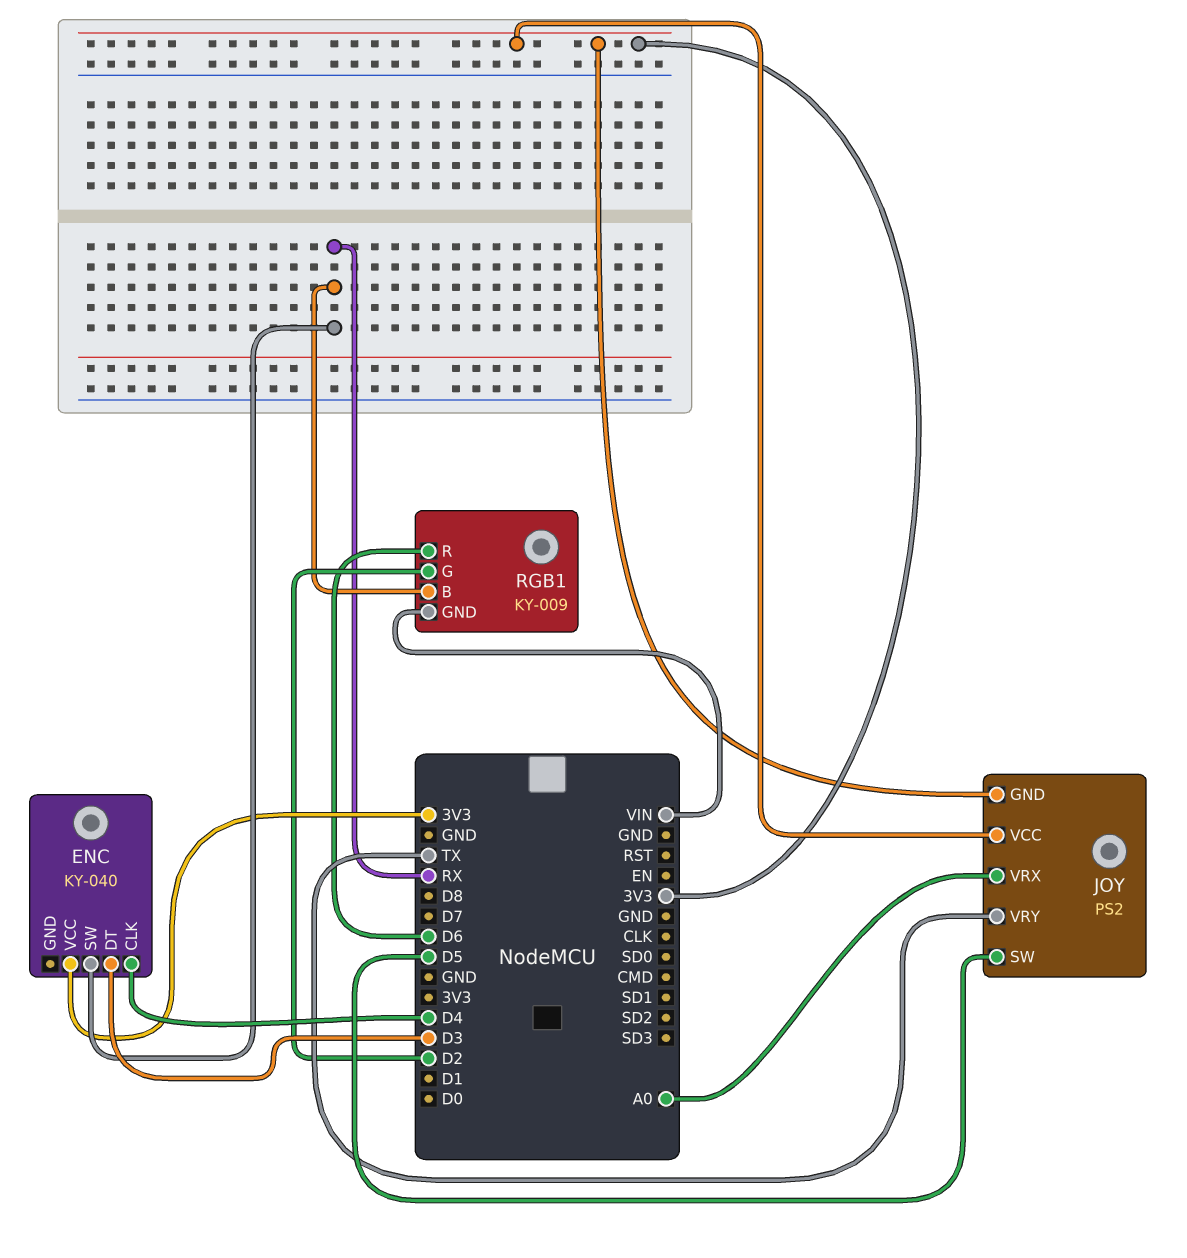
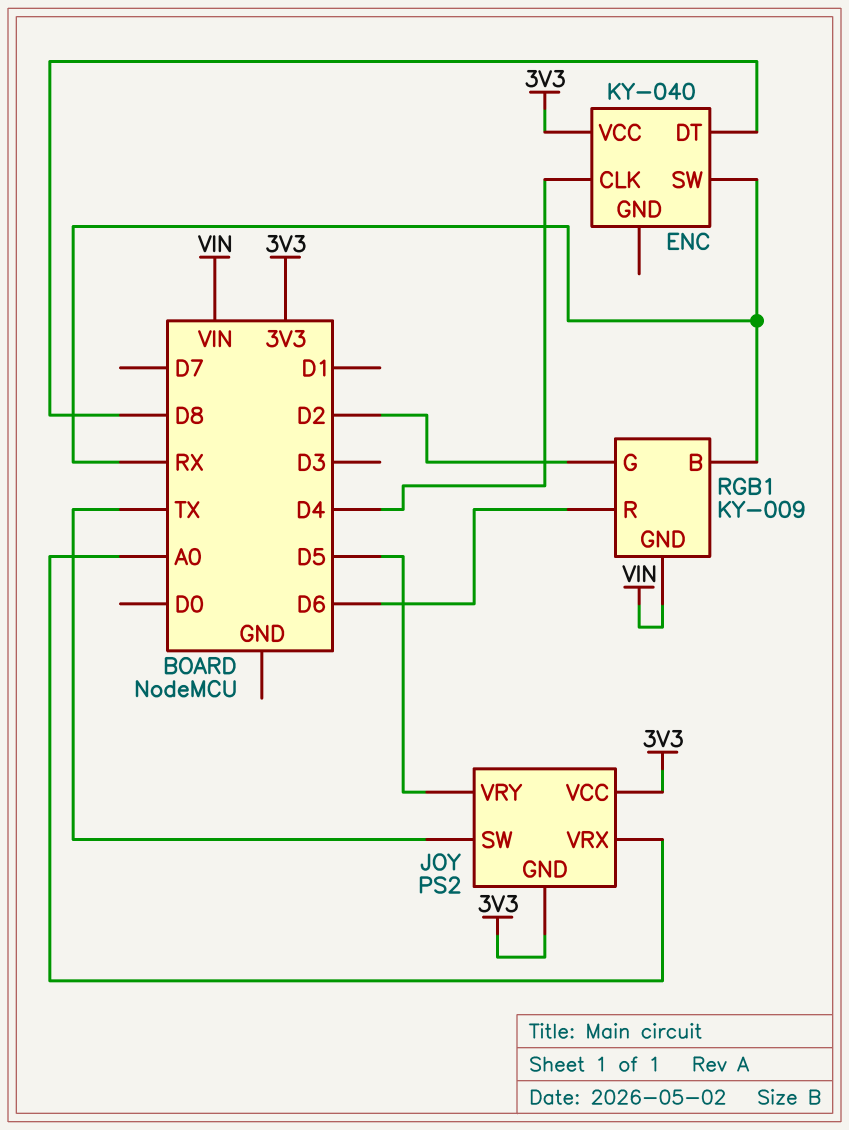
ENC pin DT: D3 -> D8
JOY pin SW: D5 -> TX
JOY pin VRY: TX -> D5

